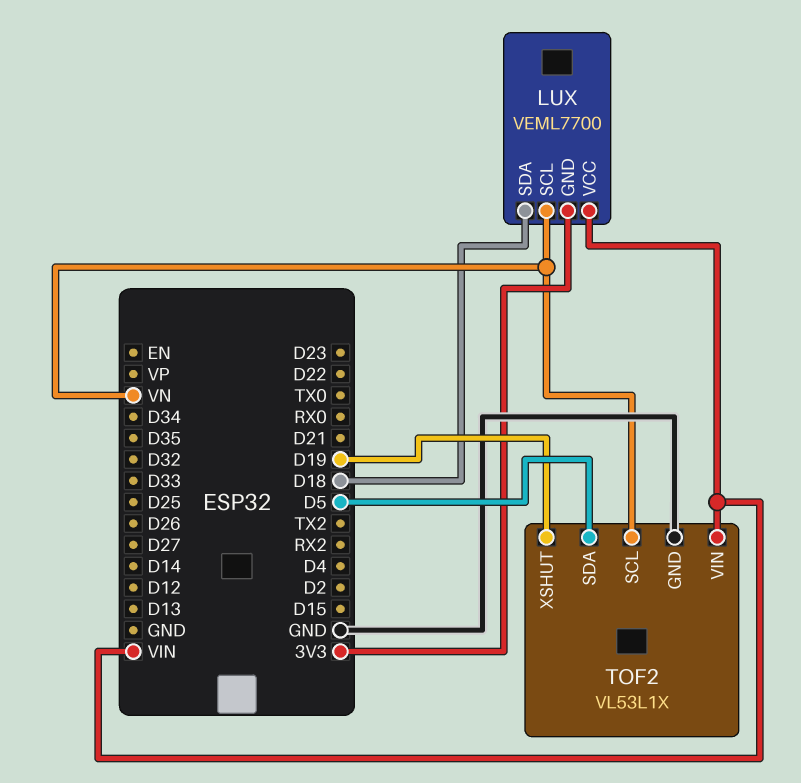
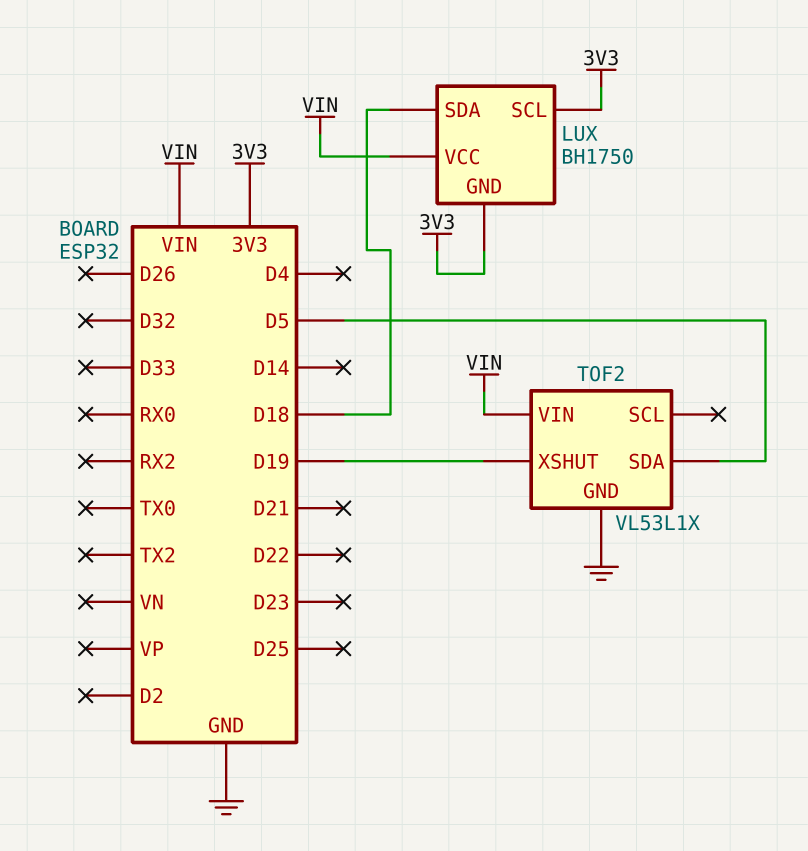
LUX: VEML7700 -> BH1750
LUX pin SCL: VN -> 3V3
TOF2 pin SCL: VN -> none

